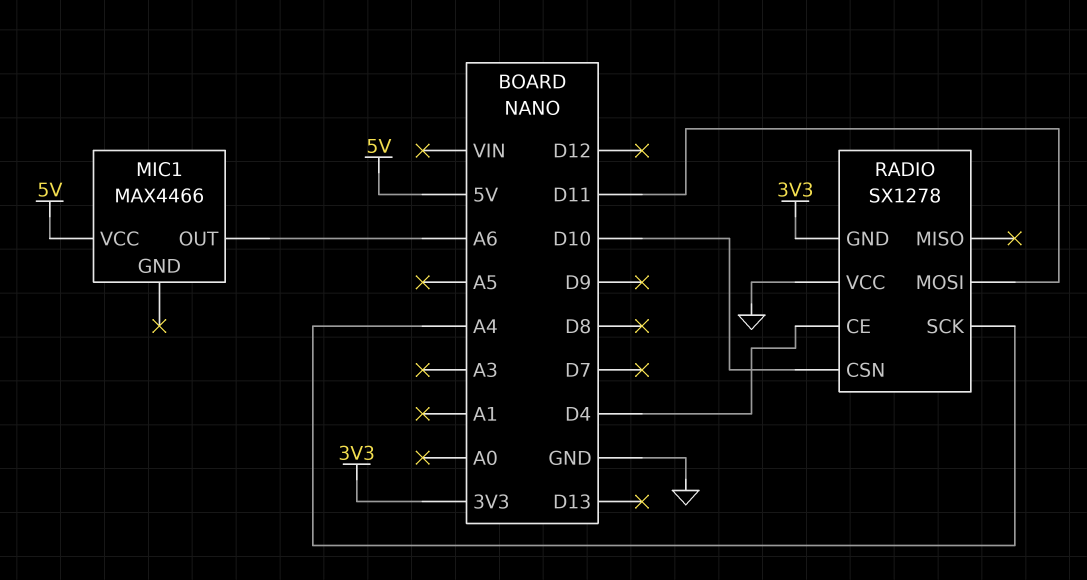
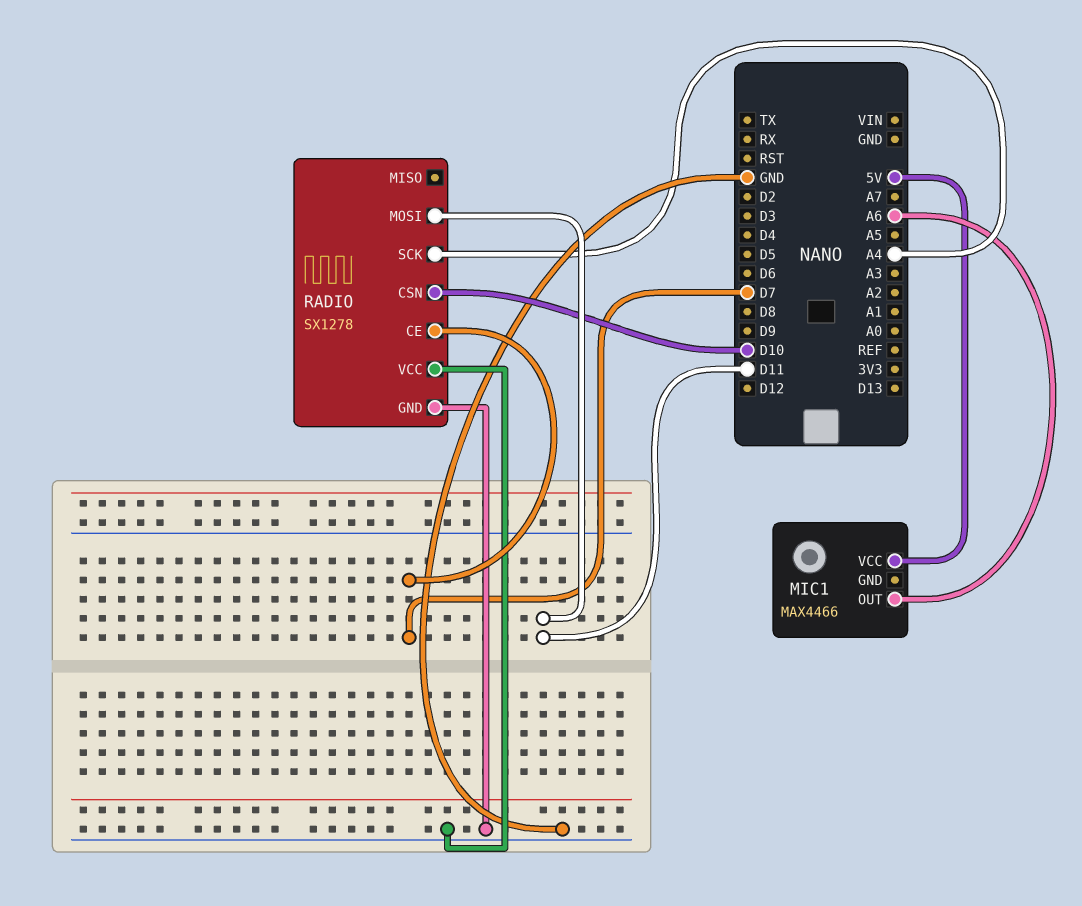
RADIO pin CE: D4 -> D7
RADIO pin GND: 3V3 -> GND

